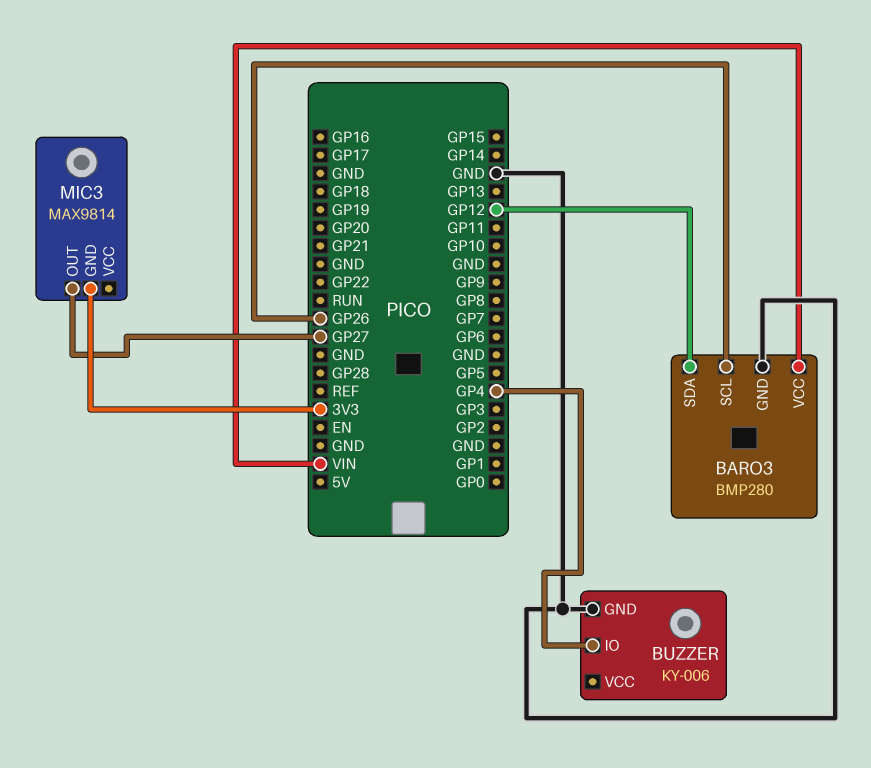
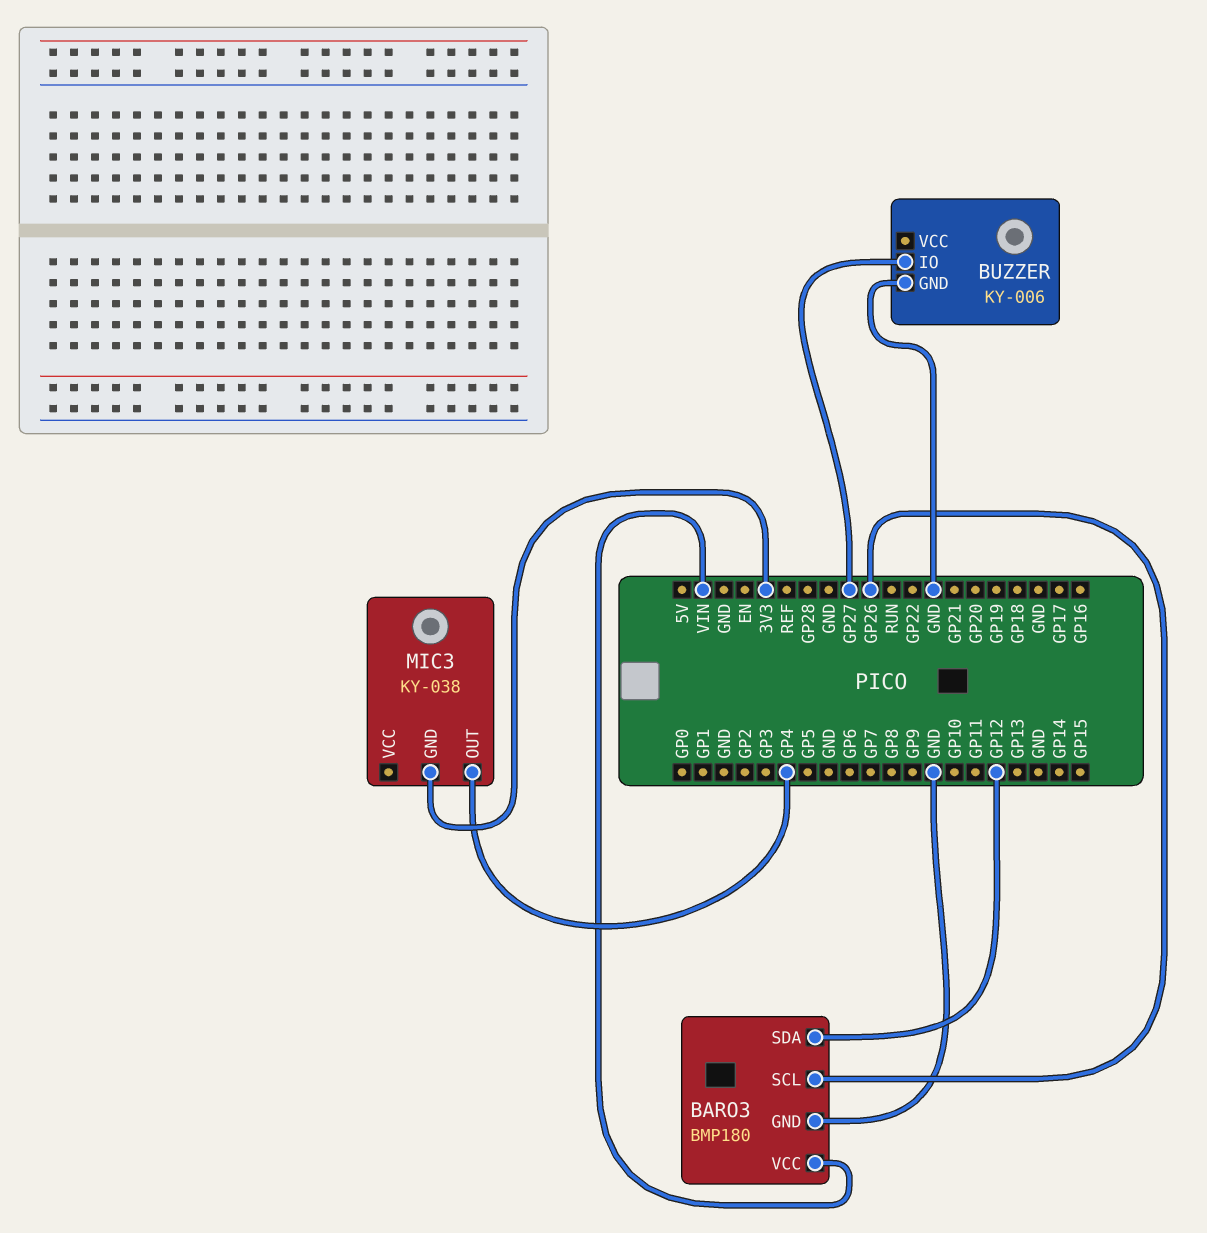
BARO3: BMP280 -> BMP180
BUZZER pin IO: GP4 -> GP27
MIC3: MAX9814 -> KY-038
MIC3 pin OUT: GP27 -> GP4

